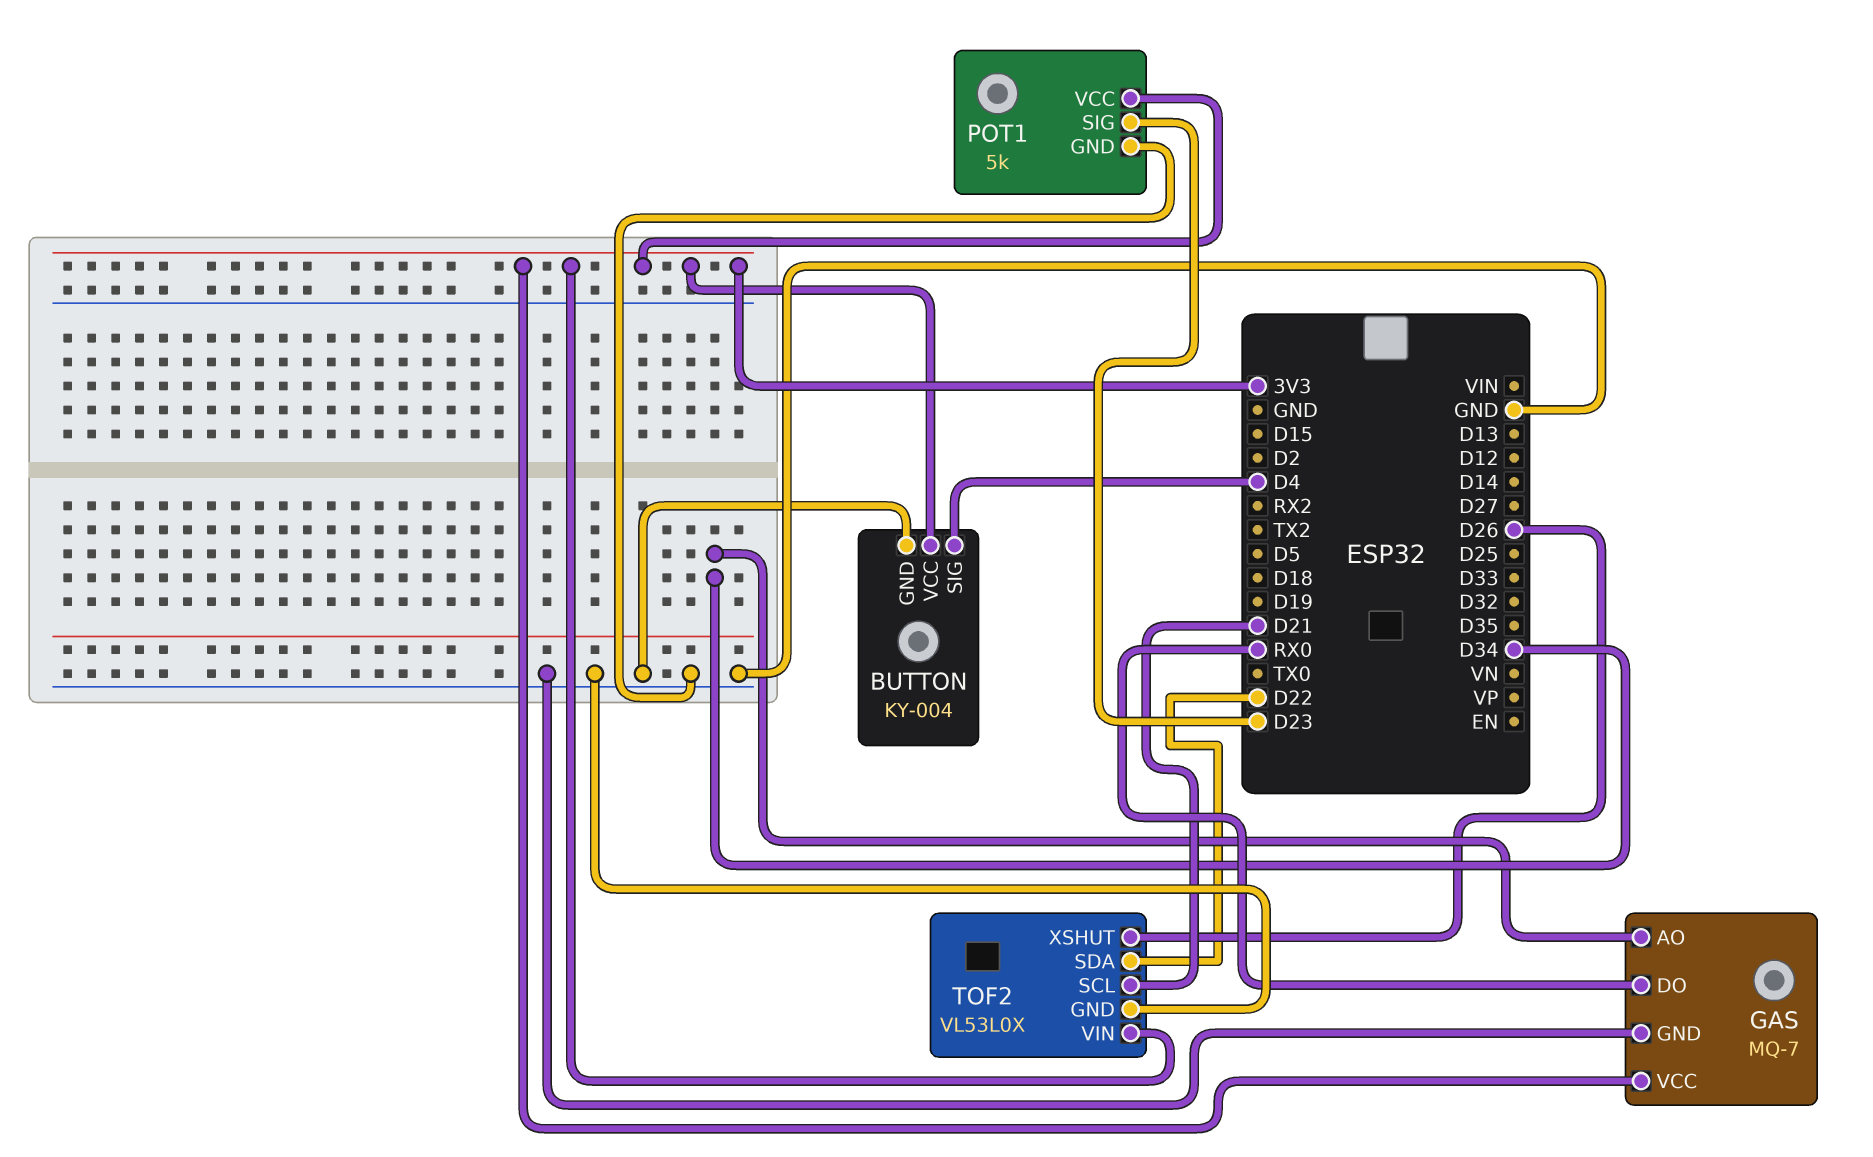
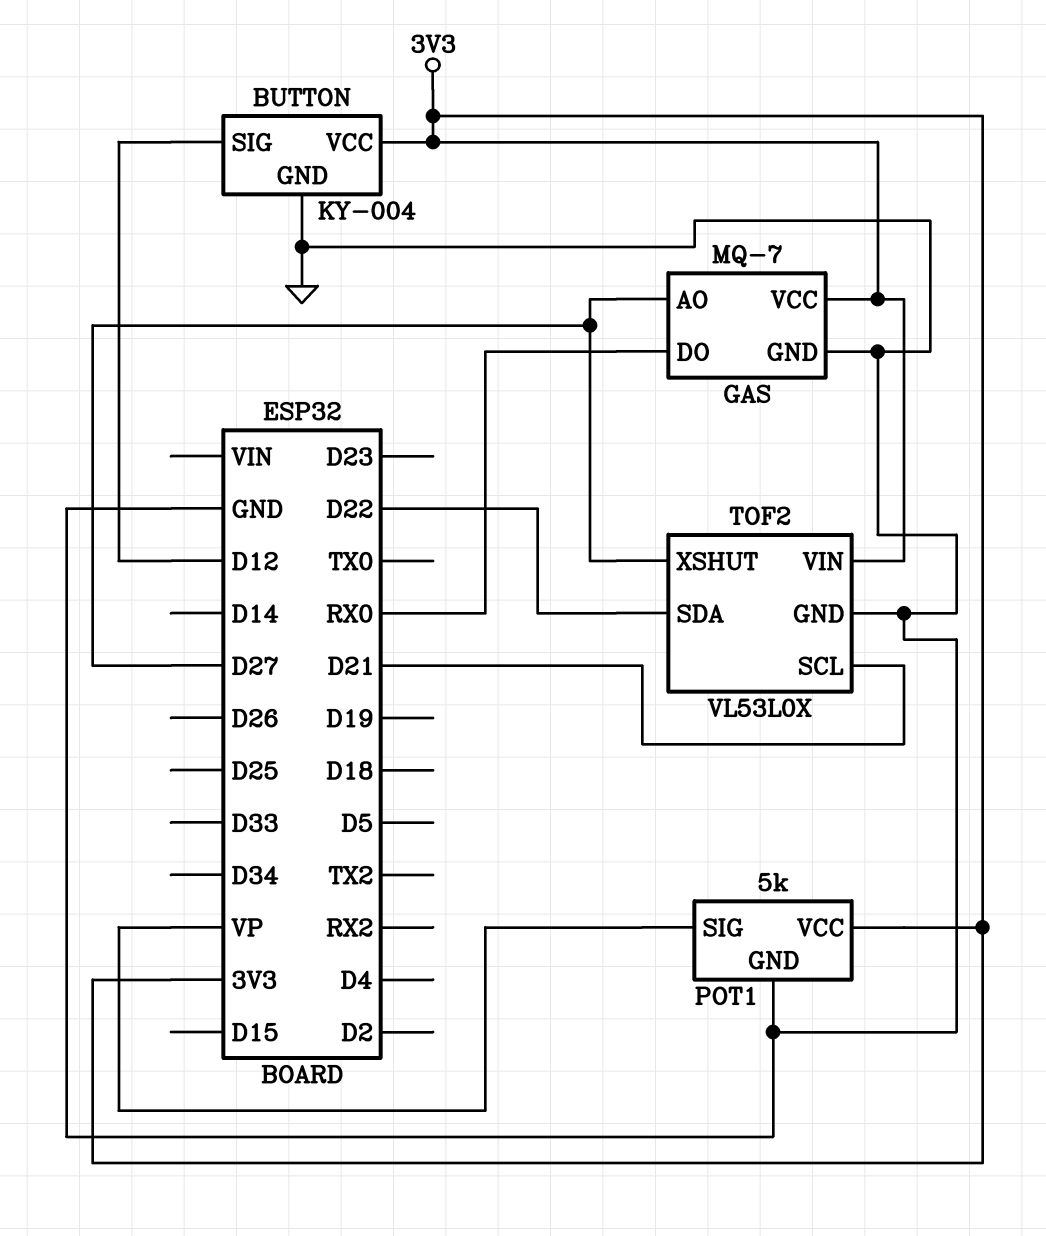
BUTTON pin SIG: D4 -> D12
GAS pin AO: D34 -> D27
POT1 pin SIG: D23 -> VP
TOF2 pin XSHUT: D26 -> D27

